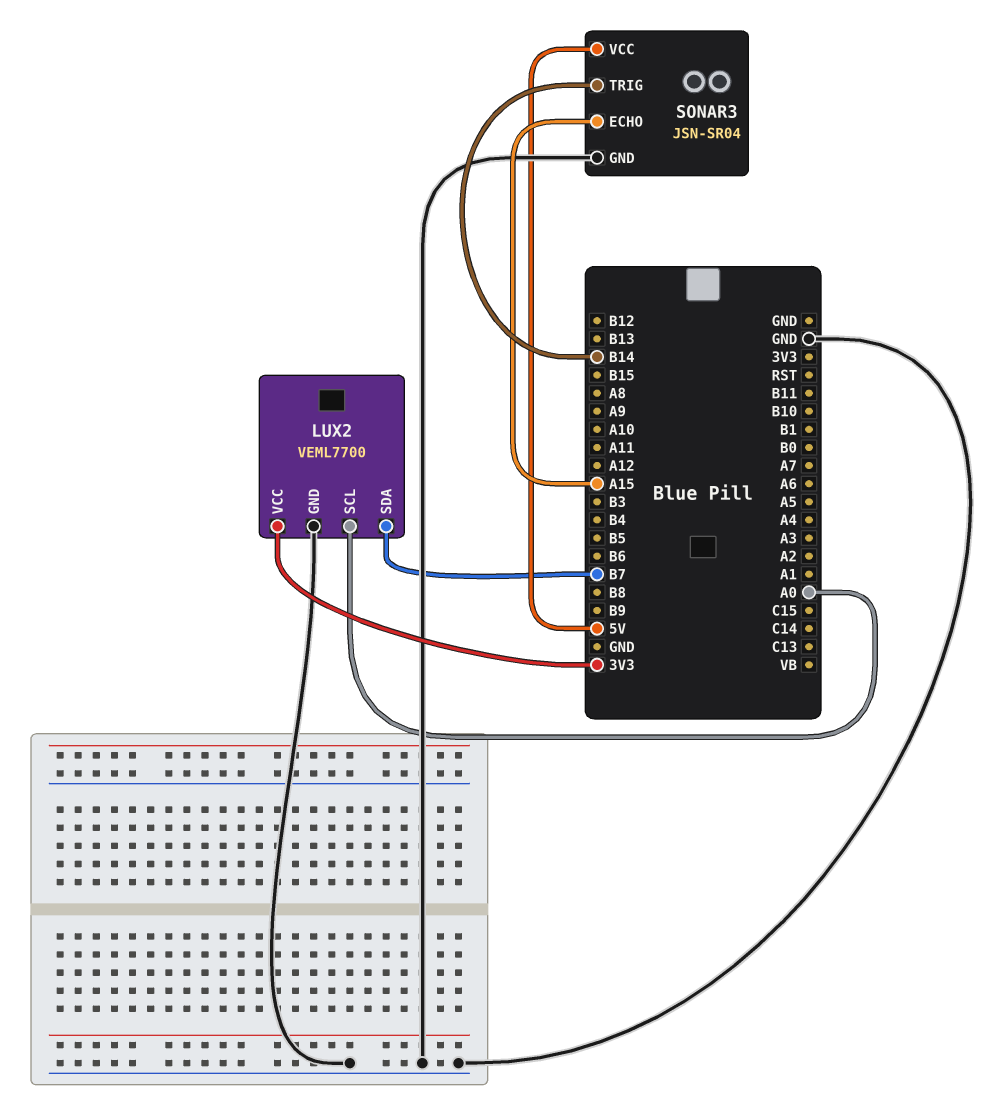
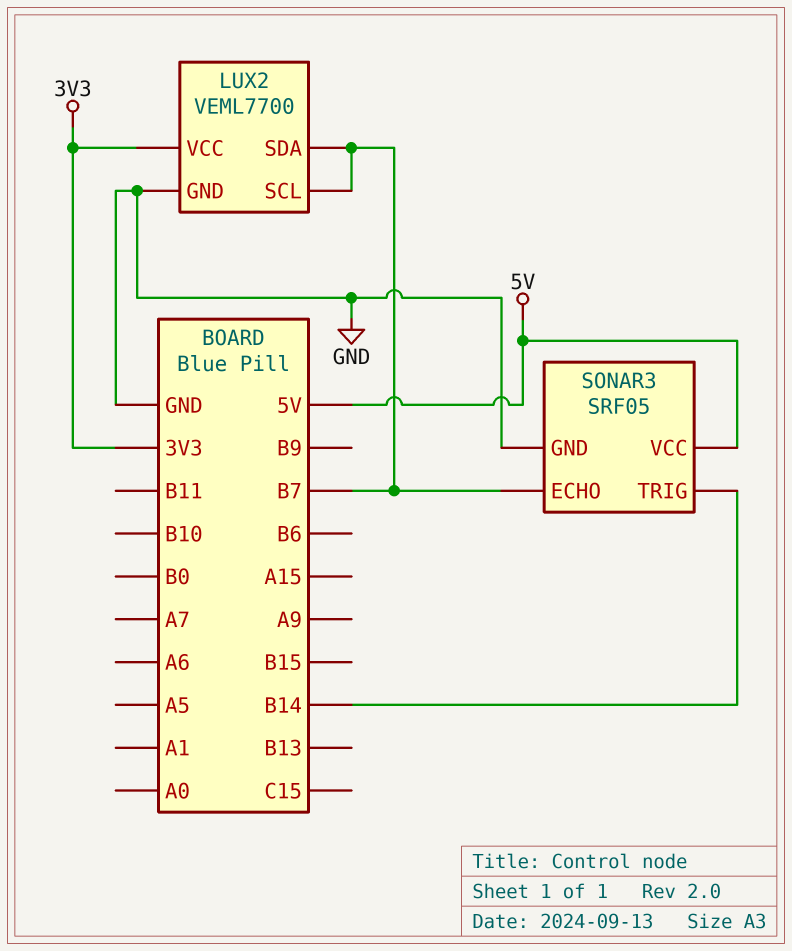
LUX2 pin SCL: A0 -> B7
SONAR3: JSN-SR04 -> SRF05
SONAR3 pin ECHO: A15 -> B7

